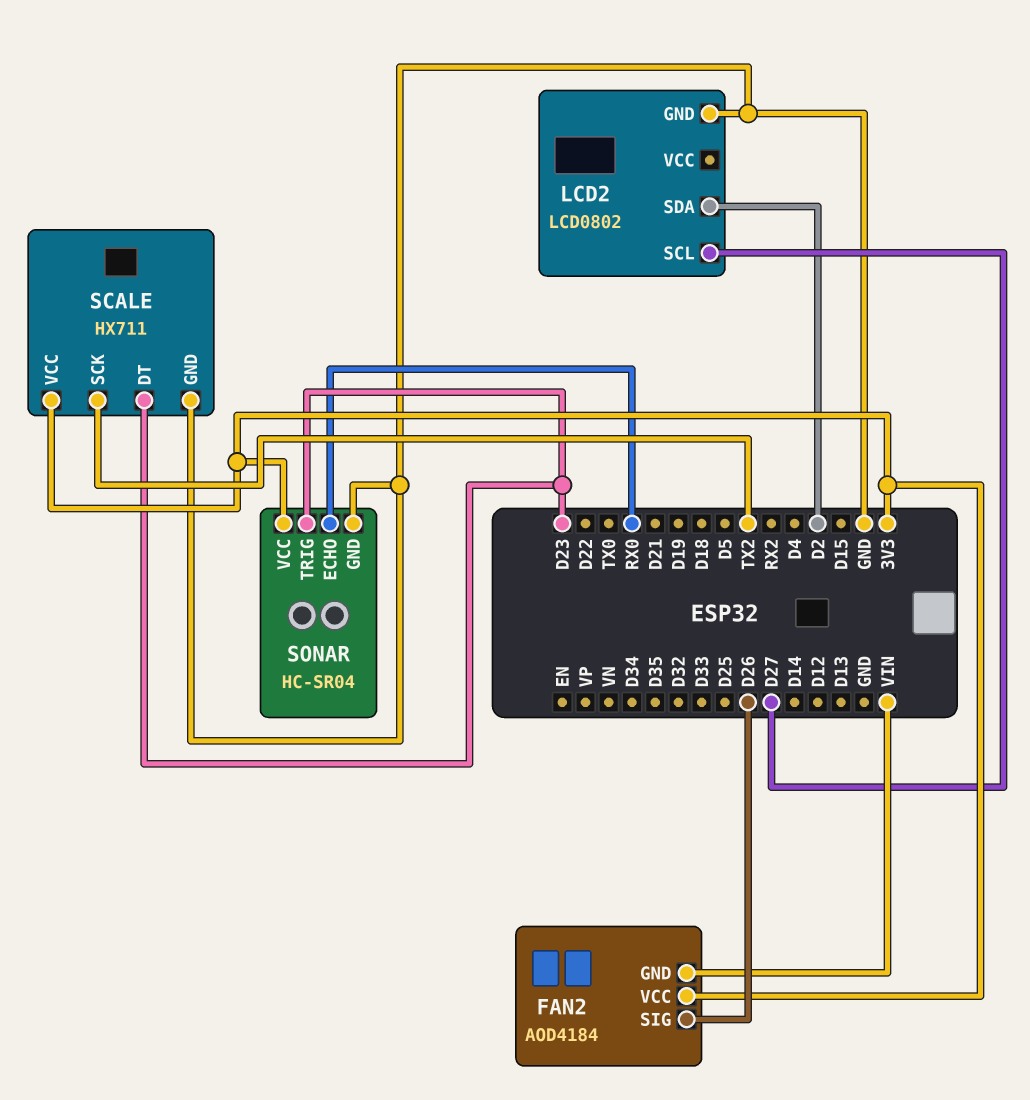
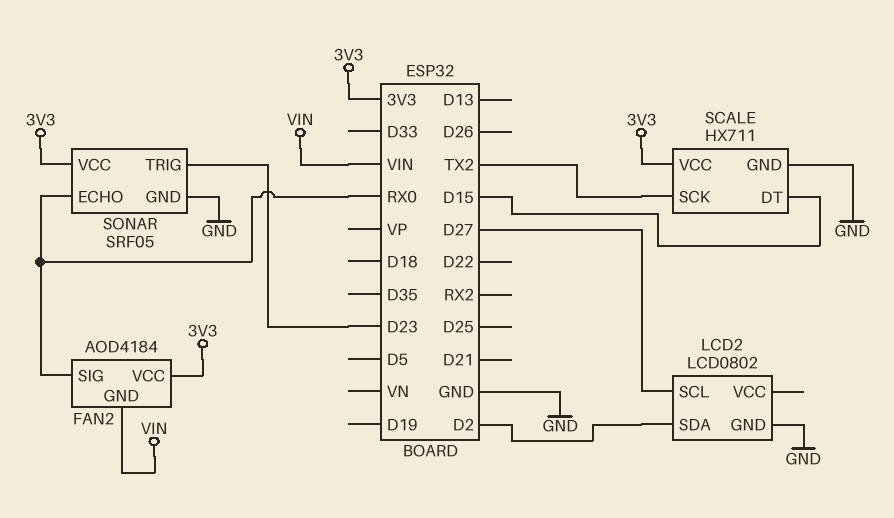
FAN2 pin SIG: D26 -> RX0
SCALE pin DT: D23 -> D15
SONAR: HC-SR04 -> SRF05

